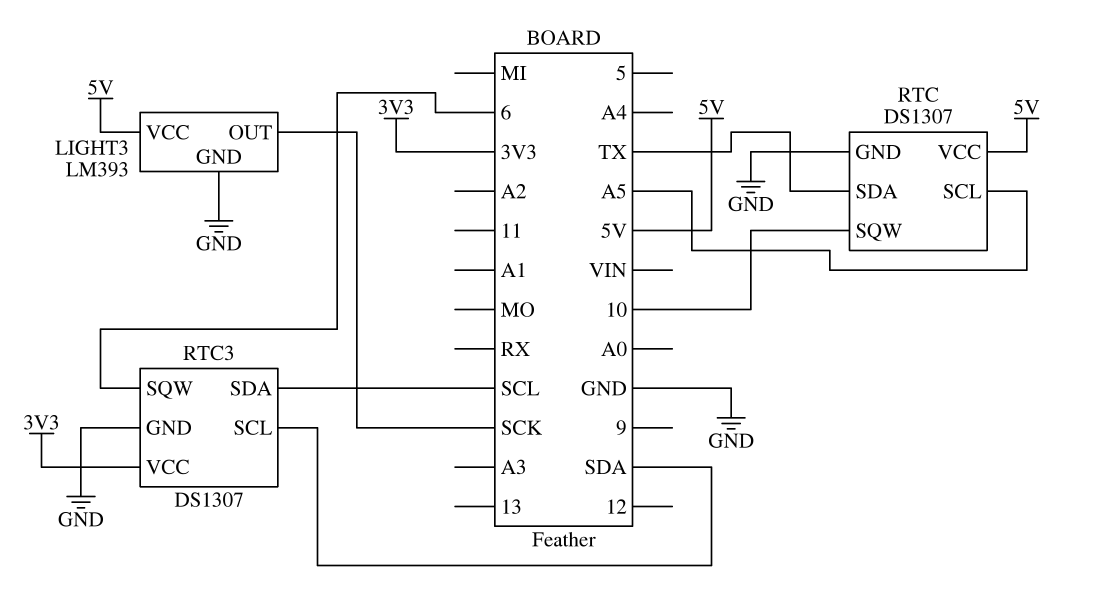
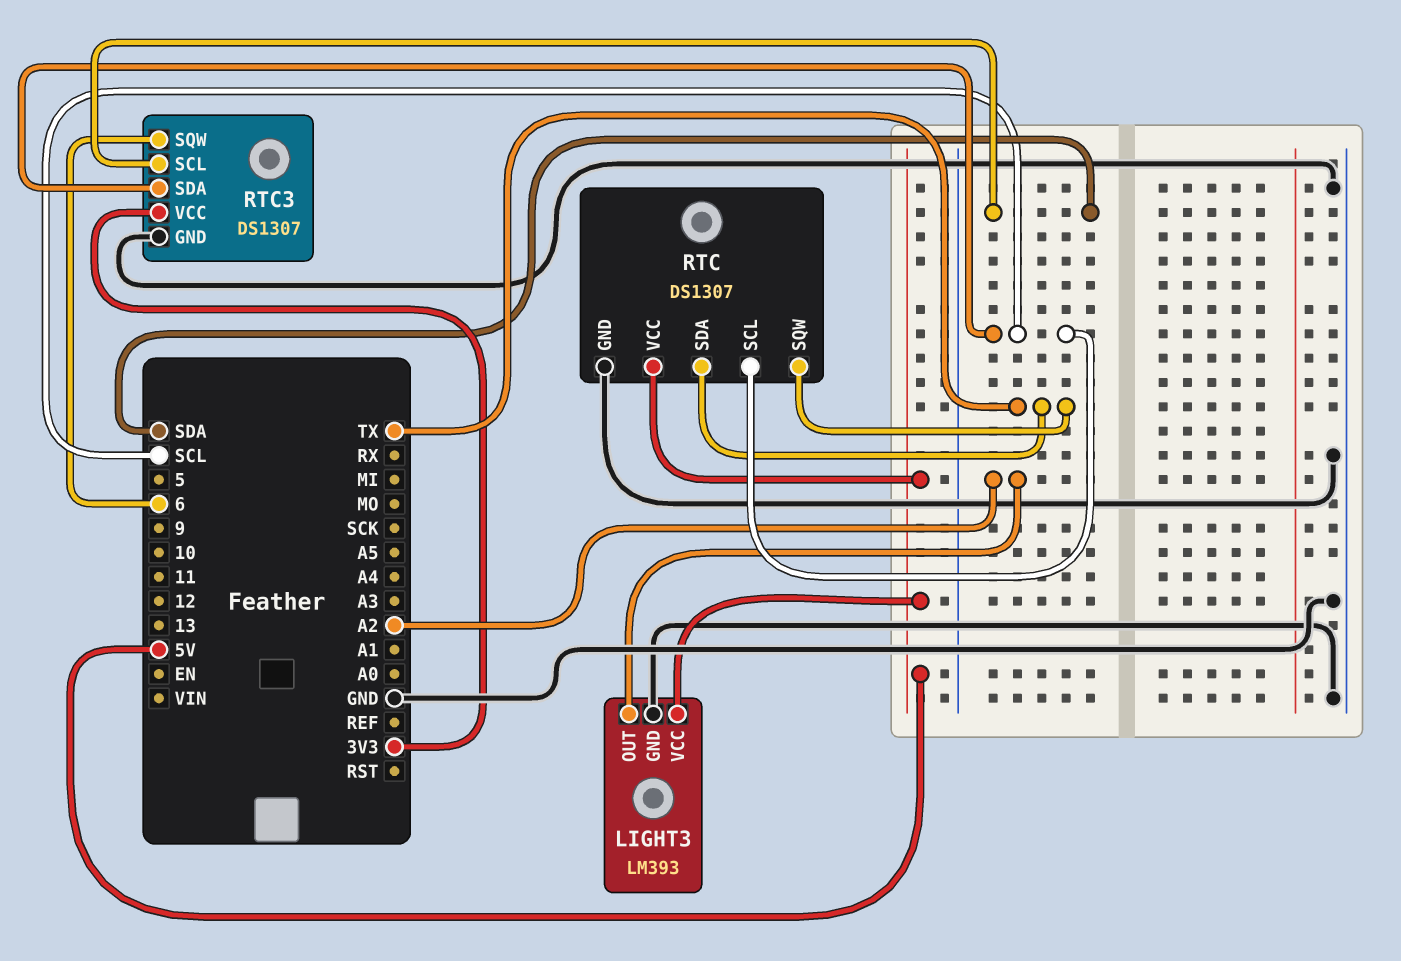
LIGHT3 pin OUT: SCK -> A2
RTC pin SCL: A5 -> SCL
RTC pin SQW: 10 -> TX

